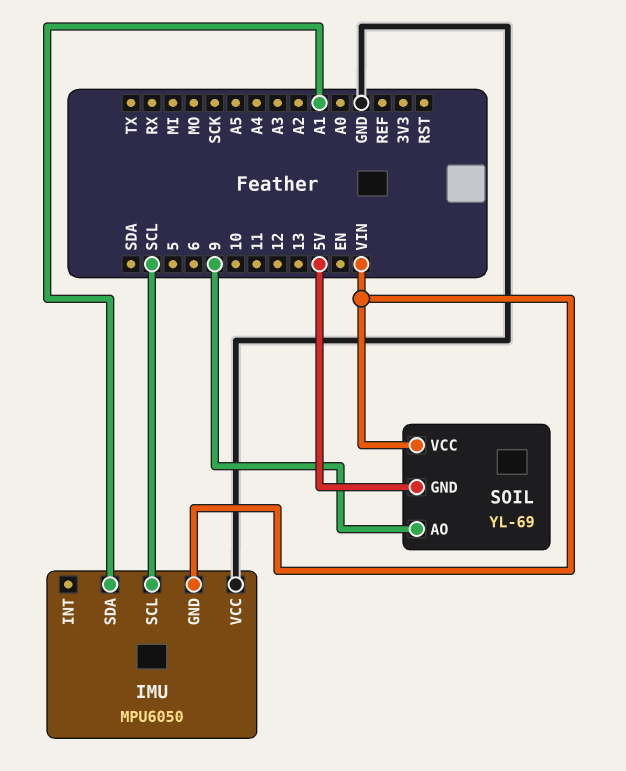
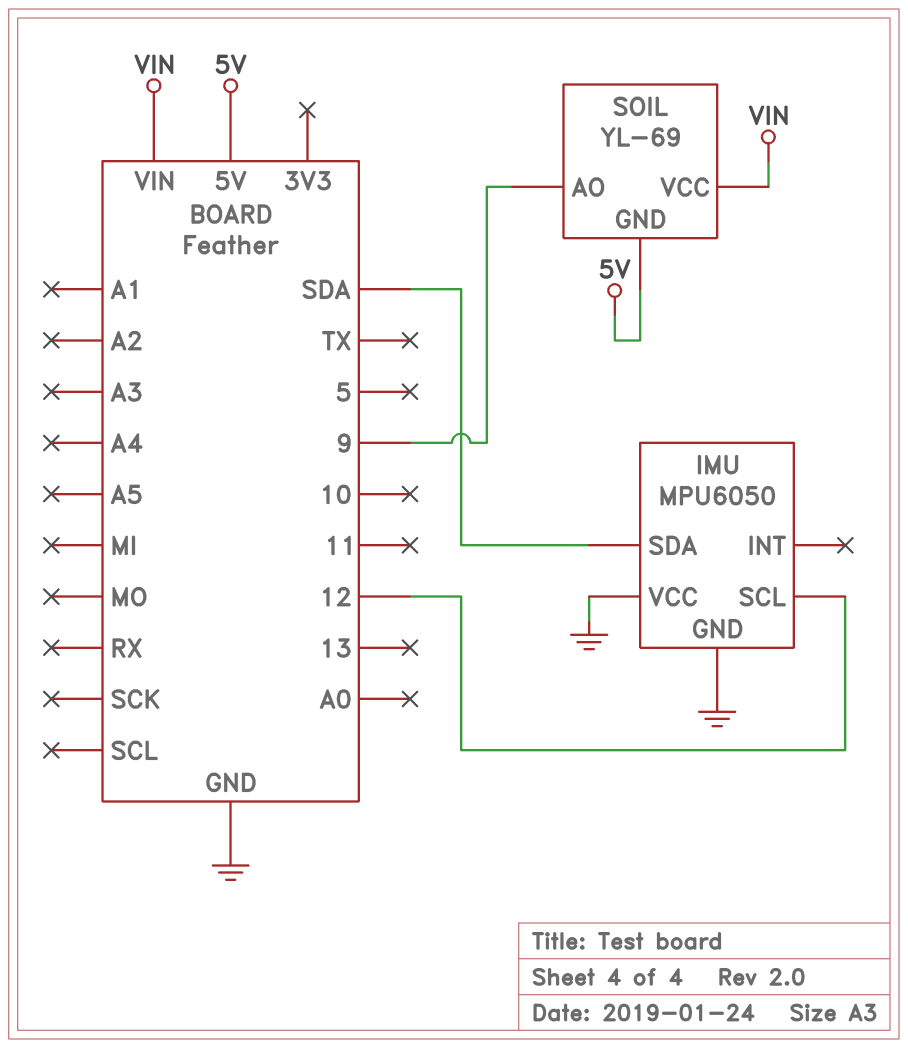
IMU pin GND: VIN -> GND
IMU pin SCL: SCL -> 12
IMU pin SDA: A1 -> SDA

